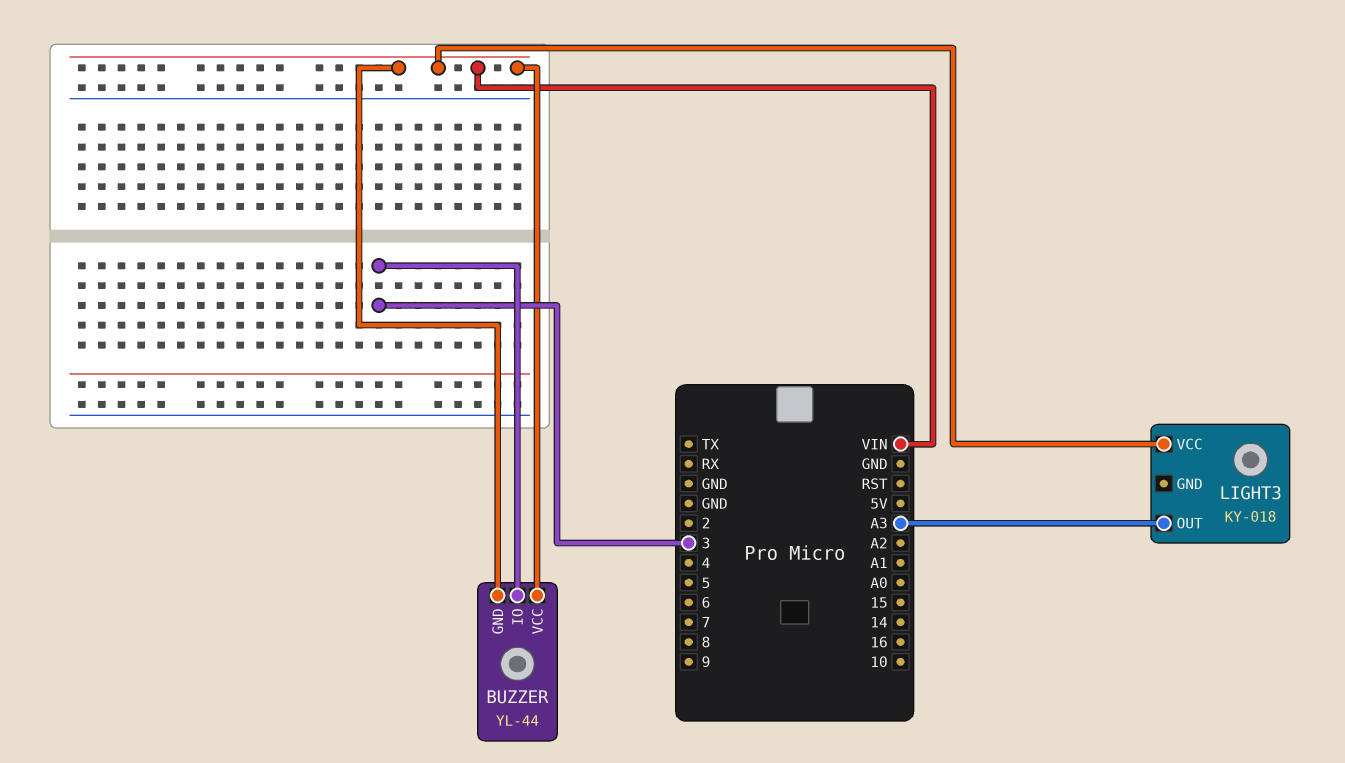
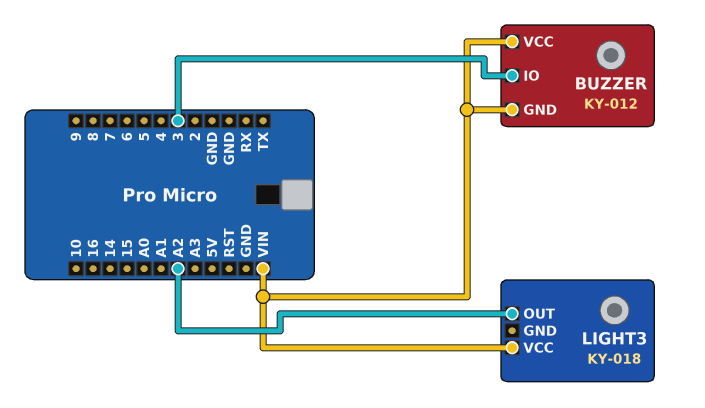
BUZZER: YL-44 -> KY-012
LIGHT3 pin OUT: A3 -> A2

